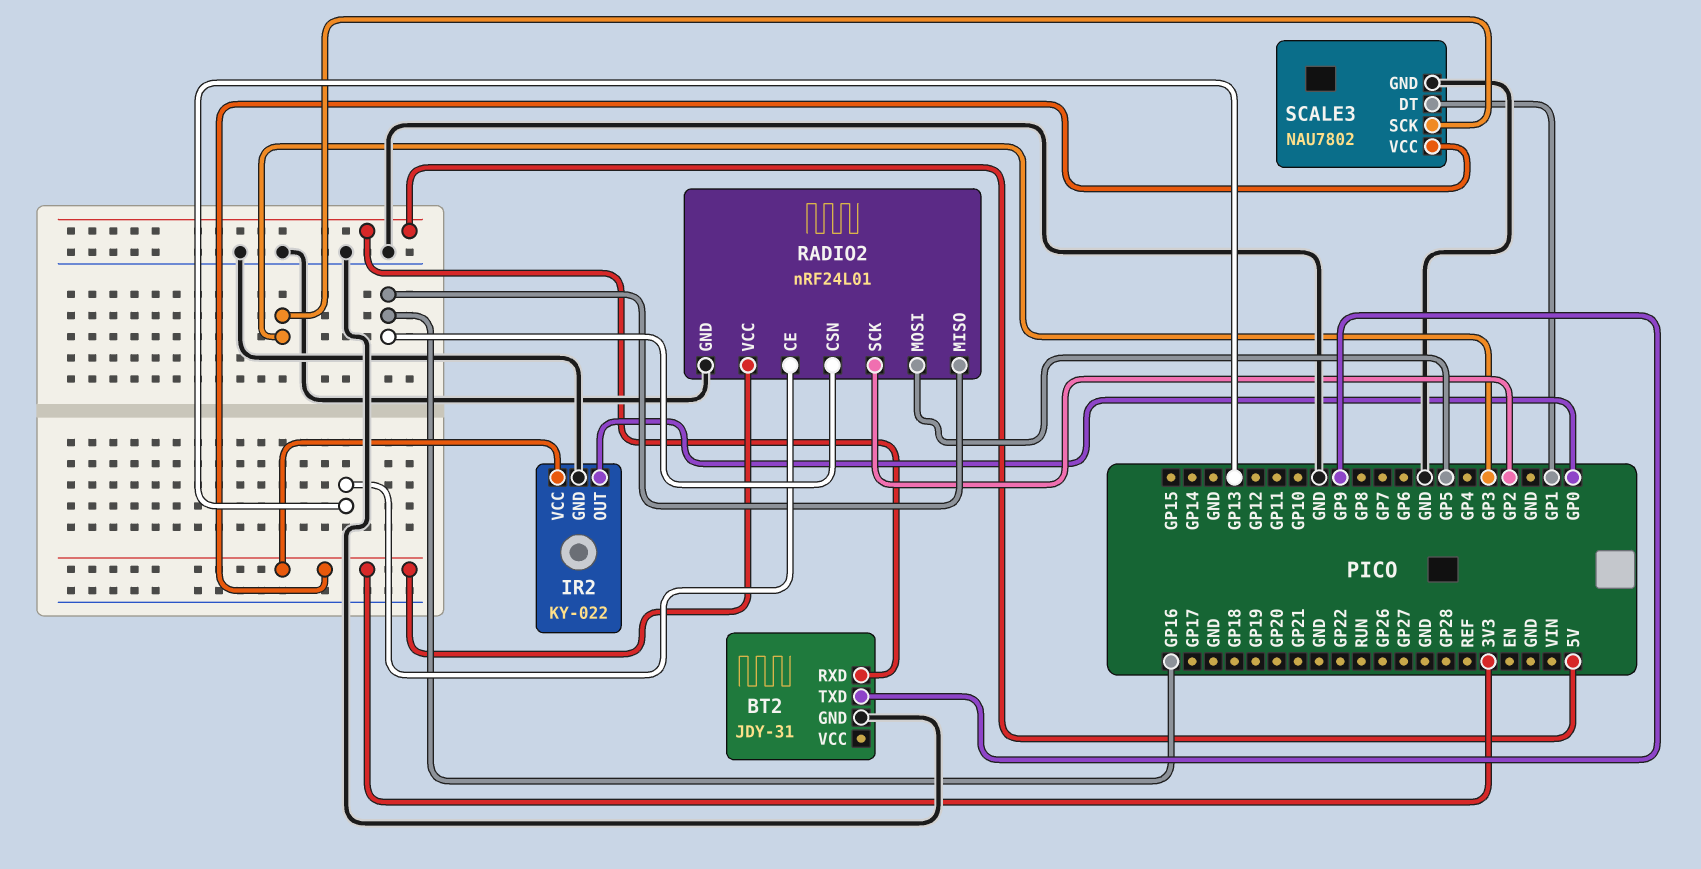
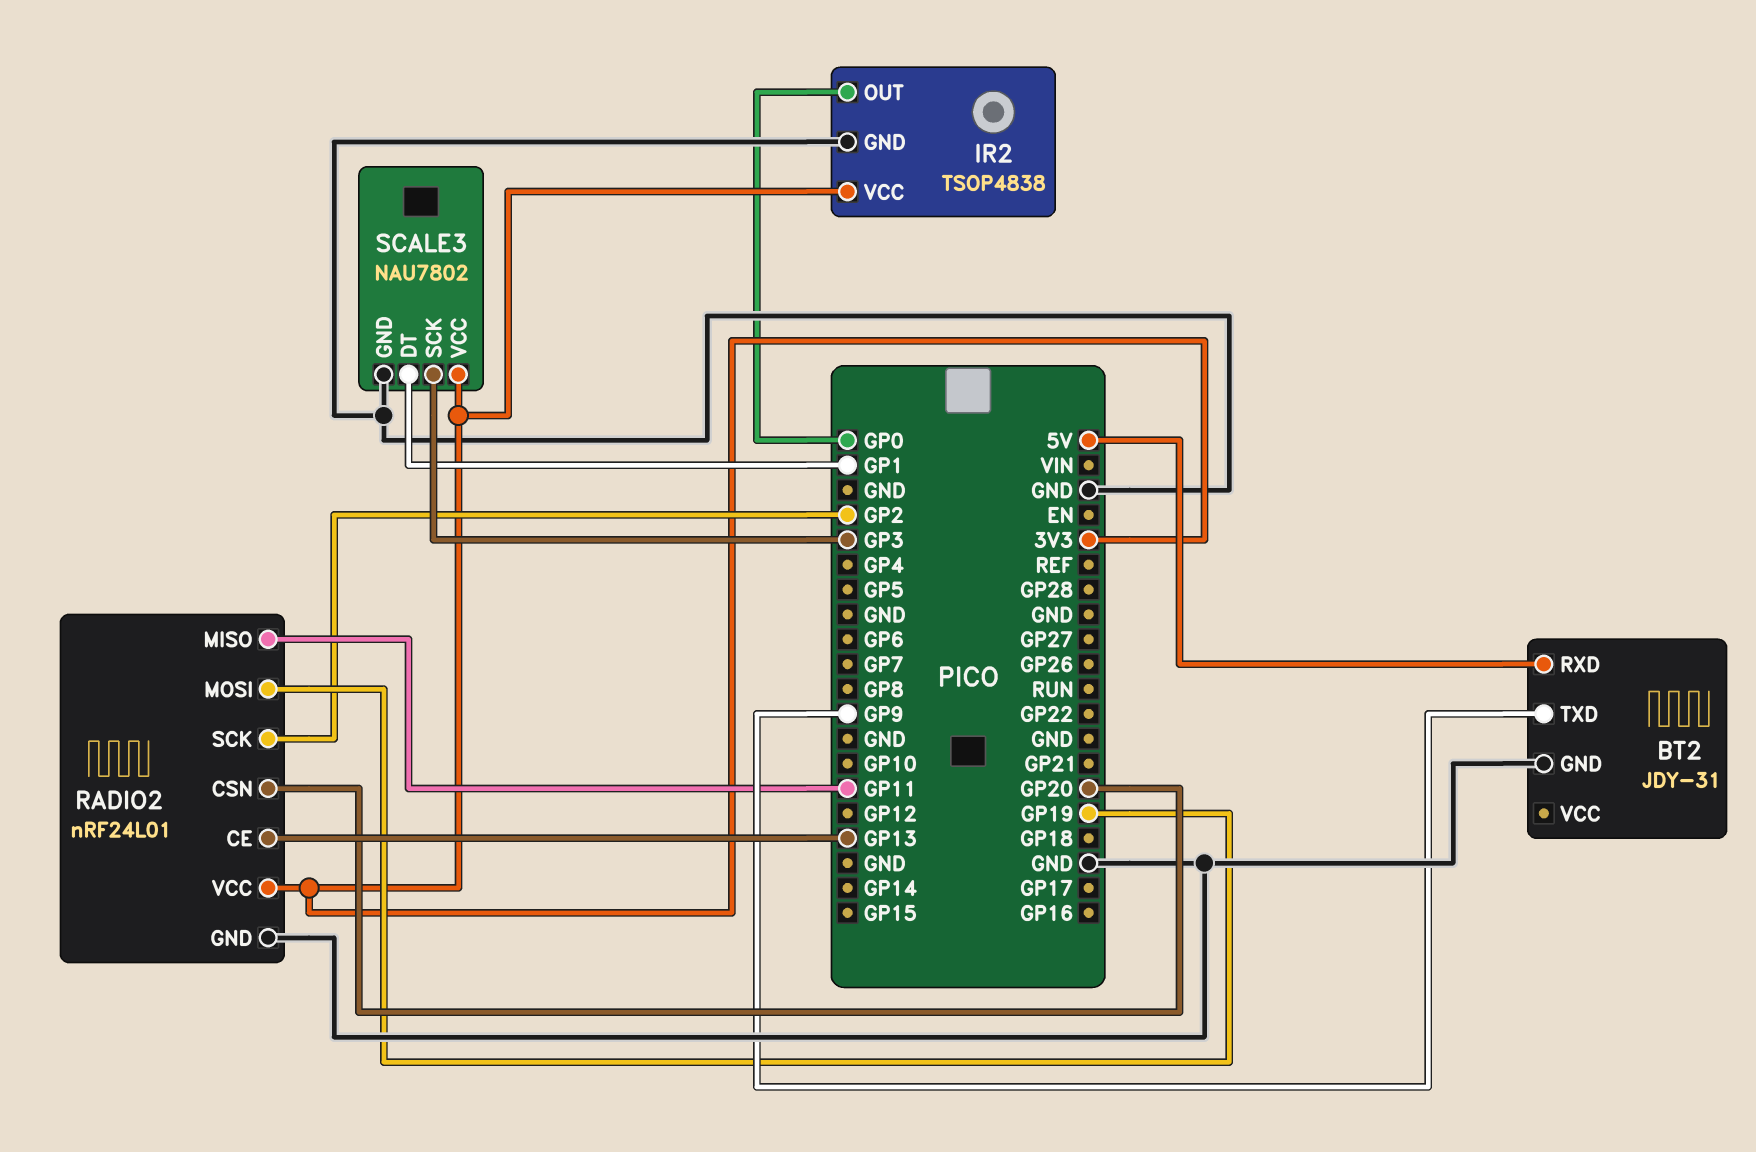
IR2: KY-022 -> TSOP4838
RADIO2 pin CSN: GP16 -> GP20
RADIO2 pin MISO: GP16 -> GP11
RADIO2 pin MOSI: GP5 -> GP19

